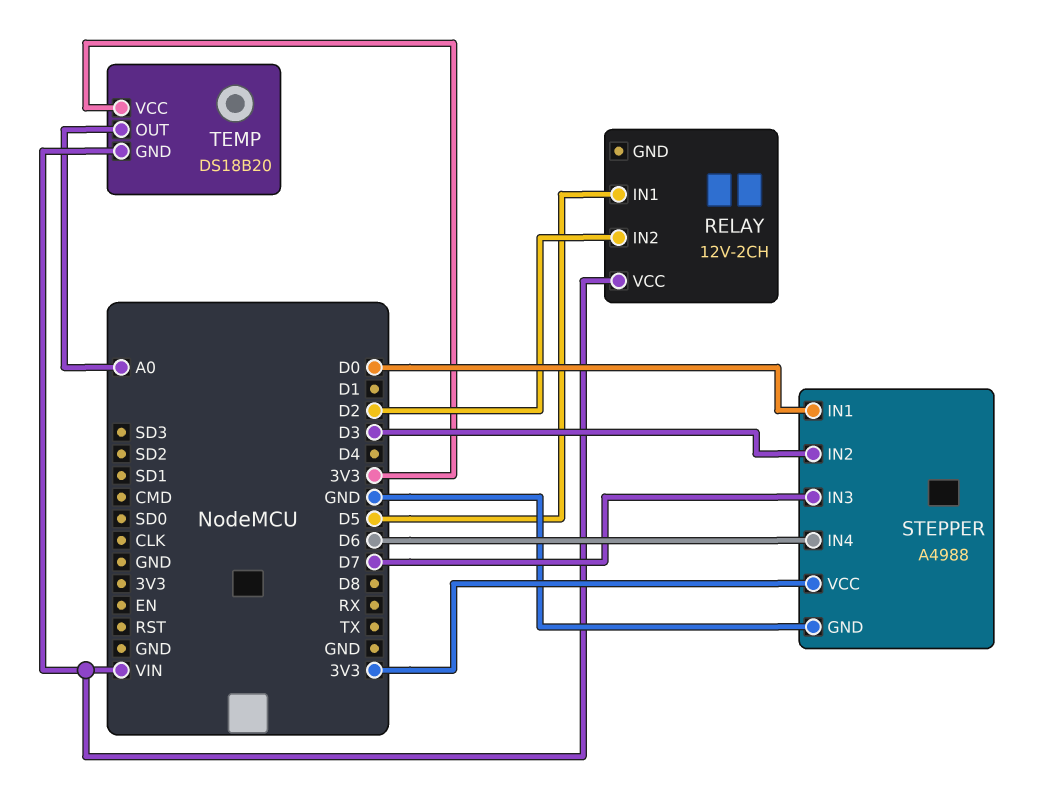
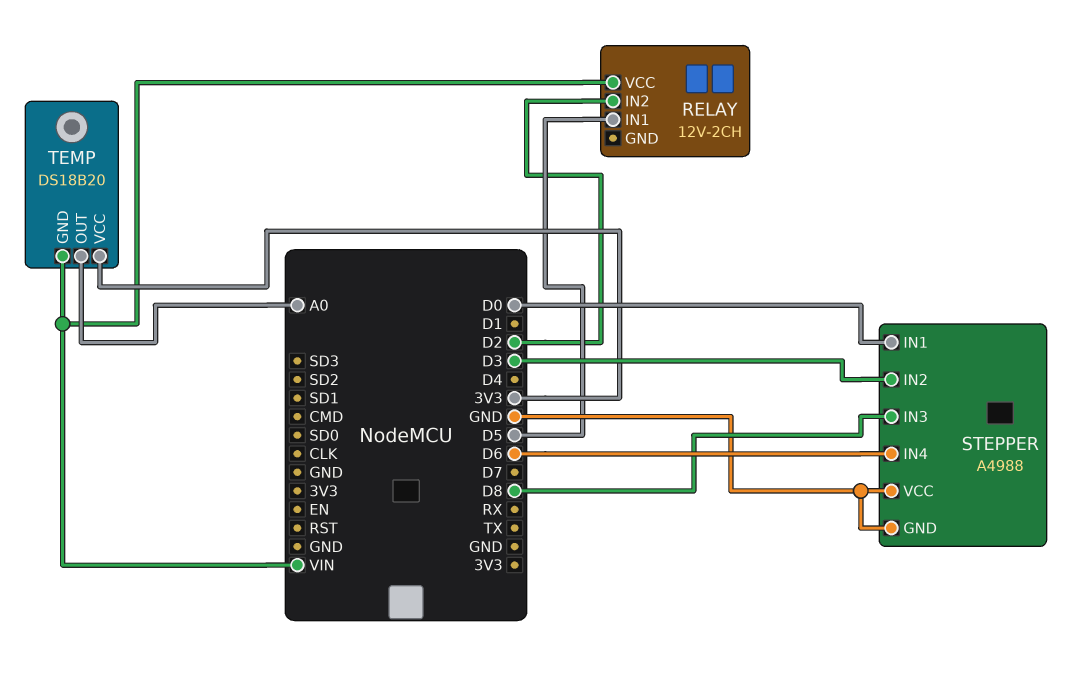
STEPPER pin IN3: D7 -> D8
STEPPER pin VCC: 3V3 -> GND

